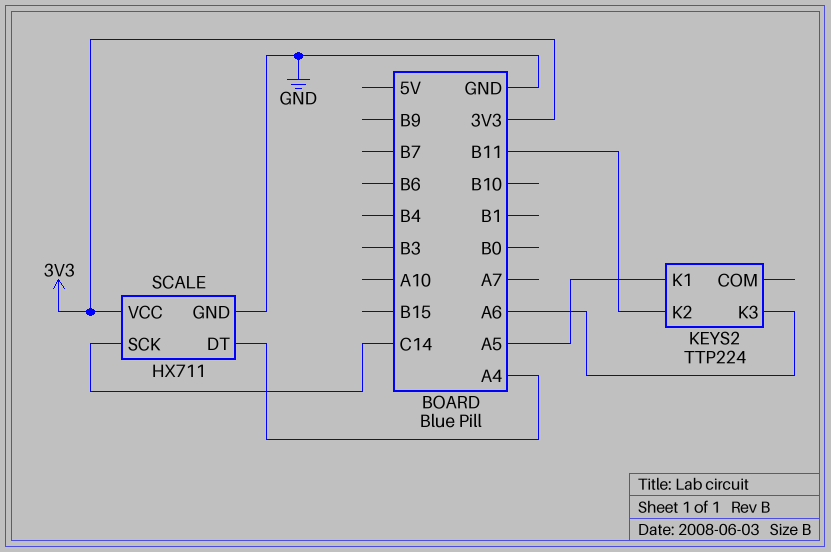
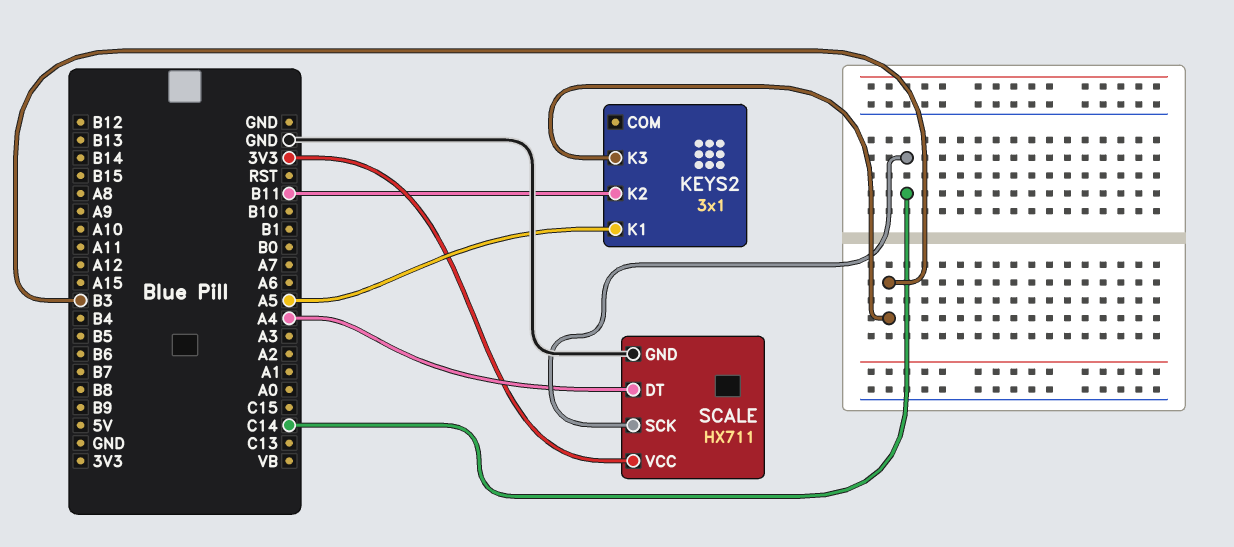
KEYS2: TTP224 -> 3x1
KEYS2 pin K3: A6 -> B3

